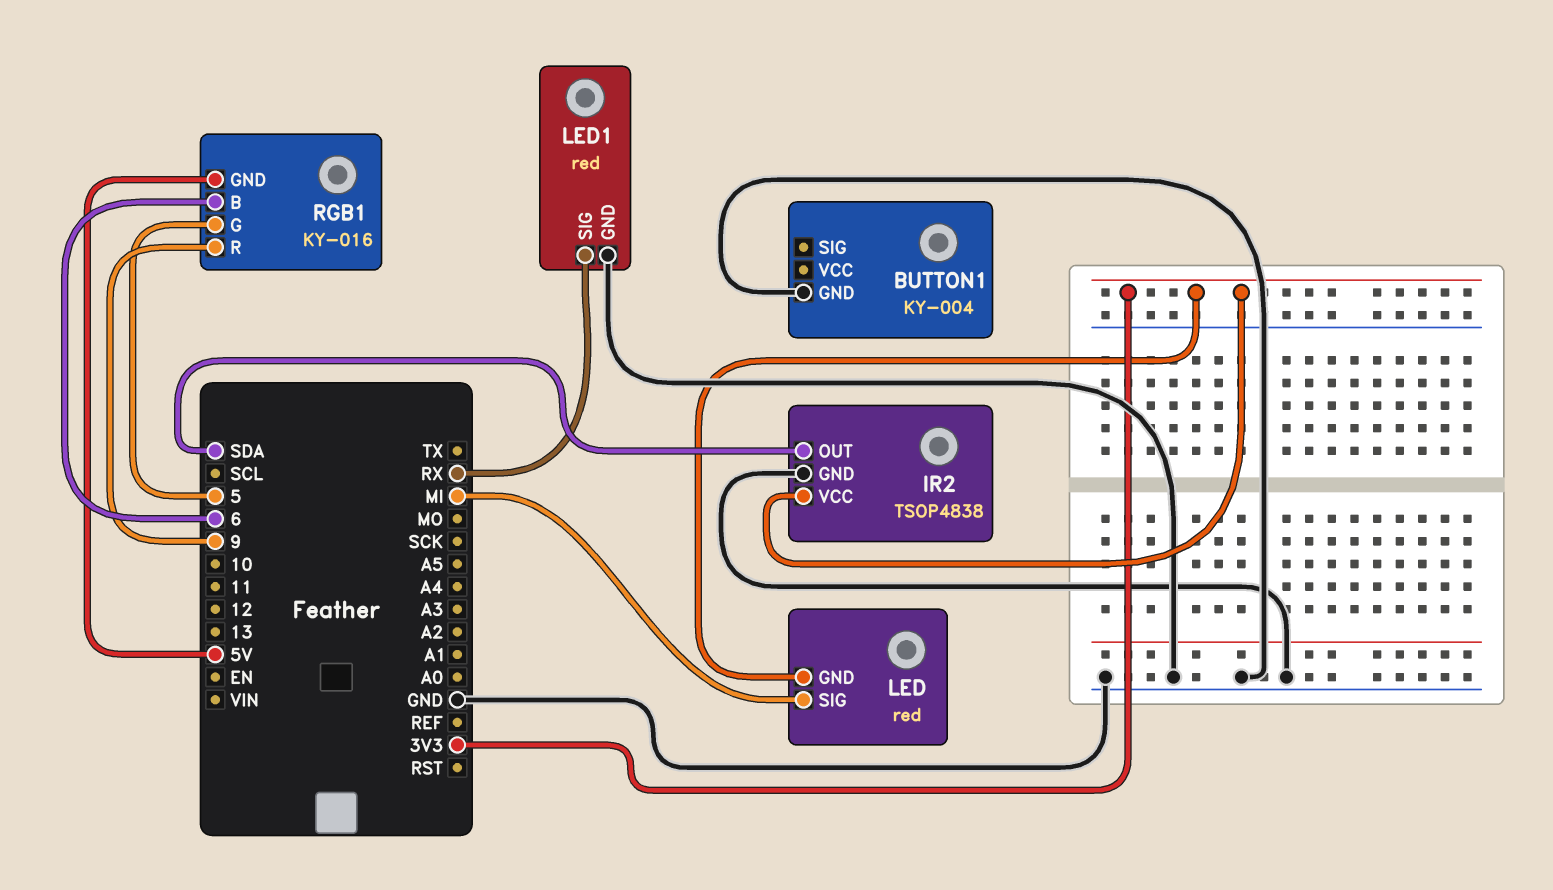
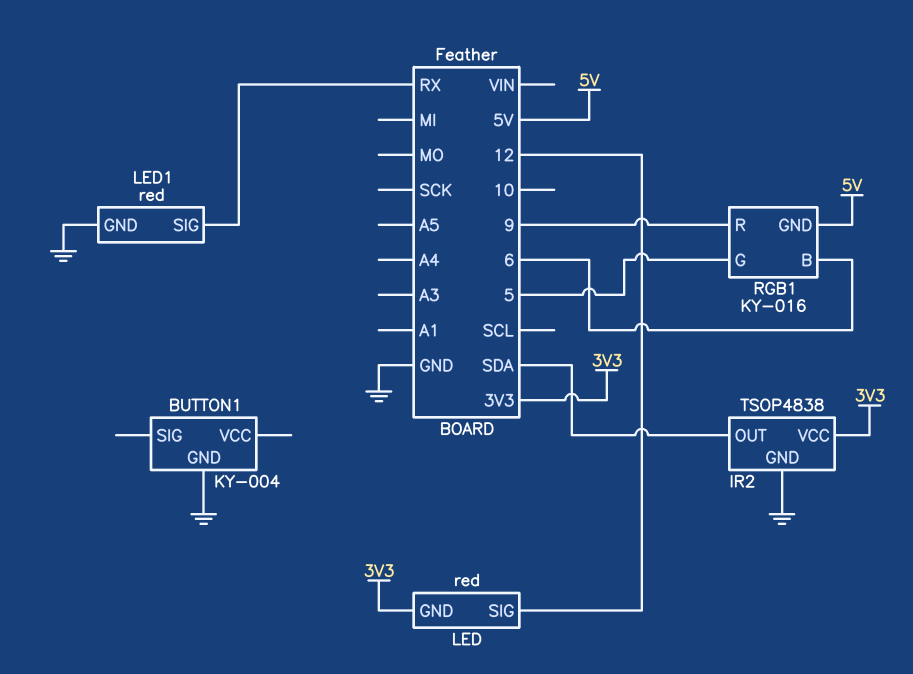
LED pin SIG: MI -> 12

